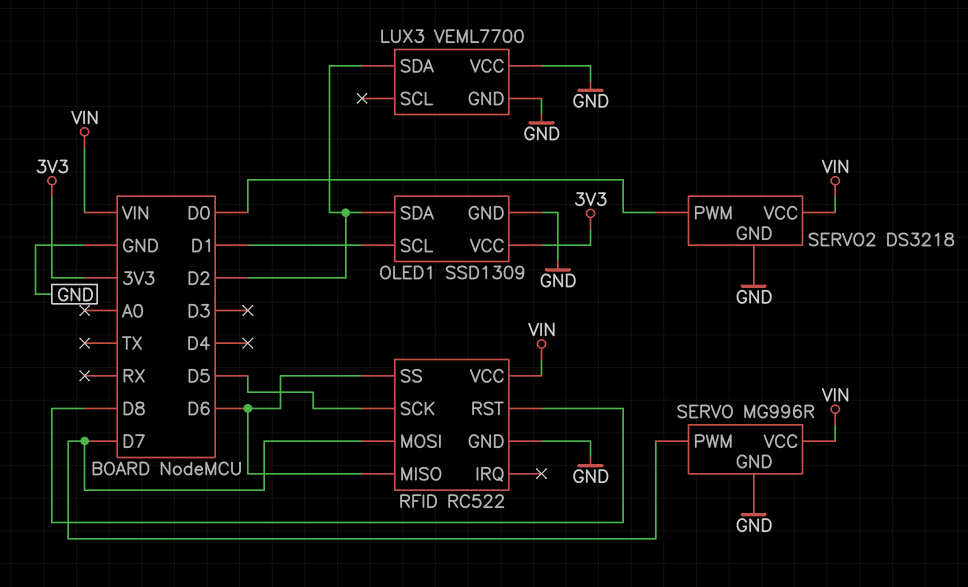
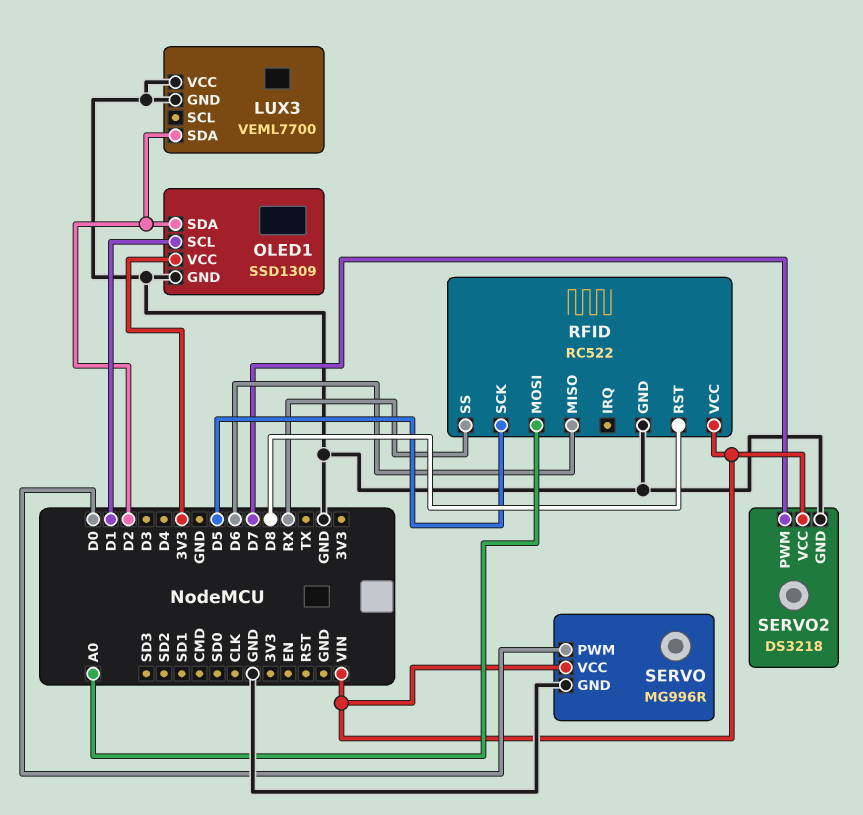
RFID pin MOSI: D7 -> A0
RFID pin SS: D6 -> RX
SERVO pin PWM: D7 -> D0
SERVO2 pin PWM: D0 -> D7

